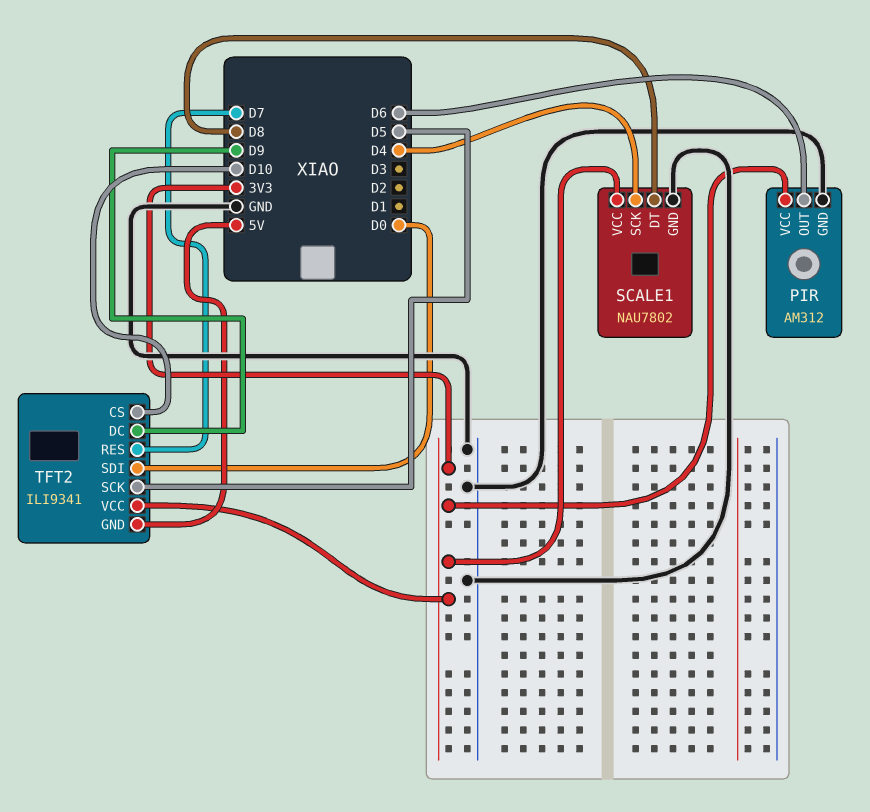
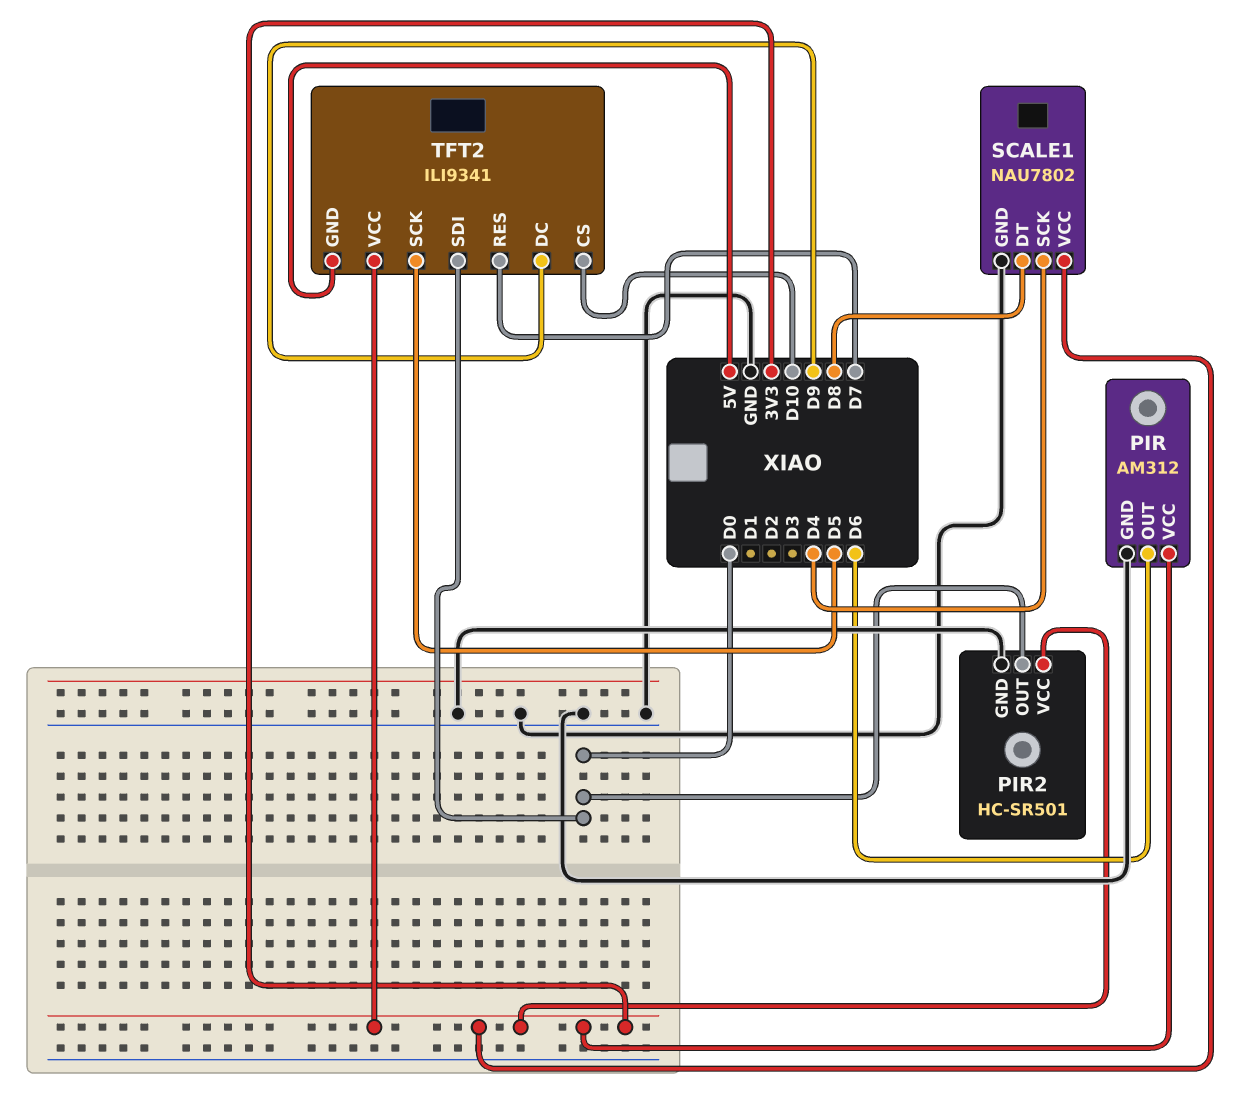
PIR2: none -> HC-SR501
PIR2 pin GND: none -> GND
PIR2 pin OUT: none -> D0
PIR2 pin VCC: none -> 3V3

